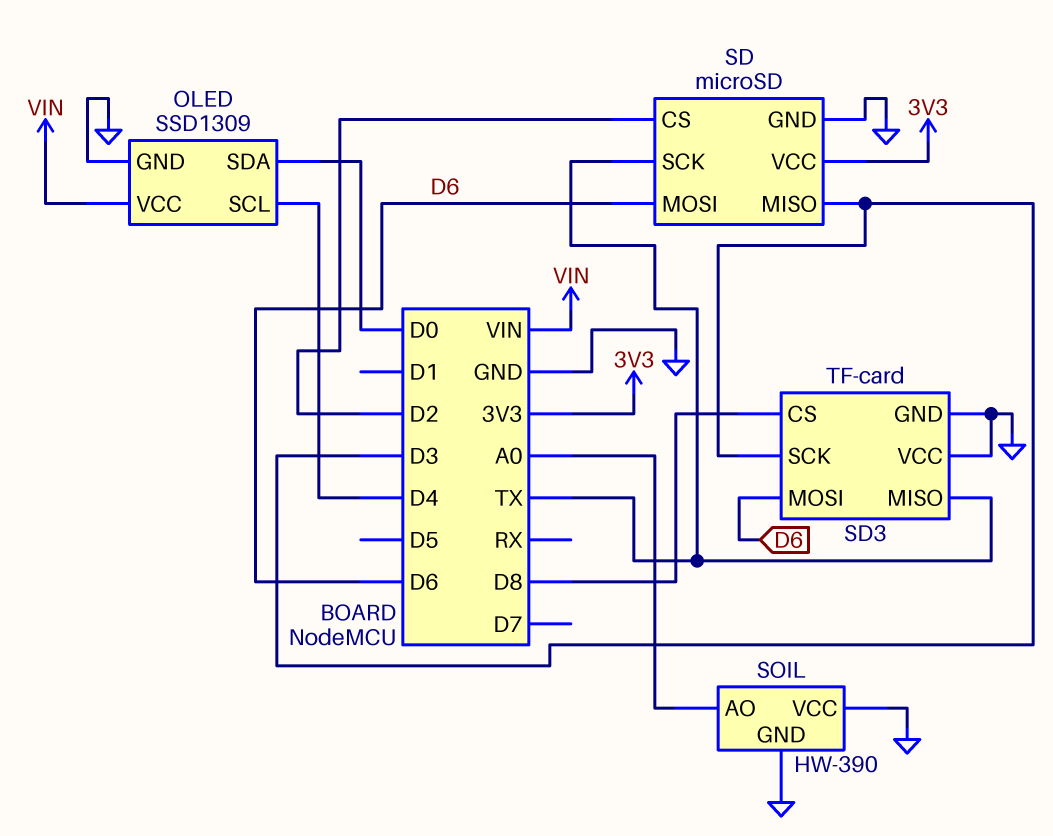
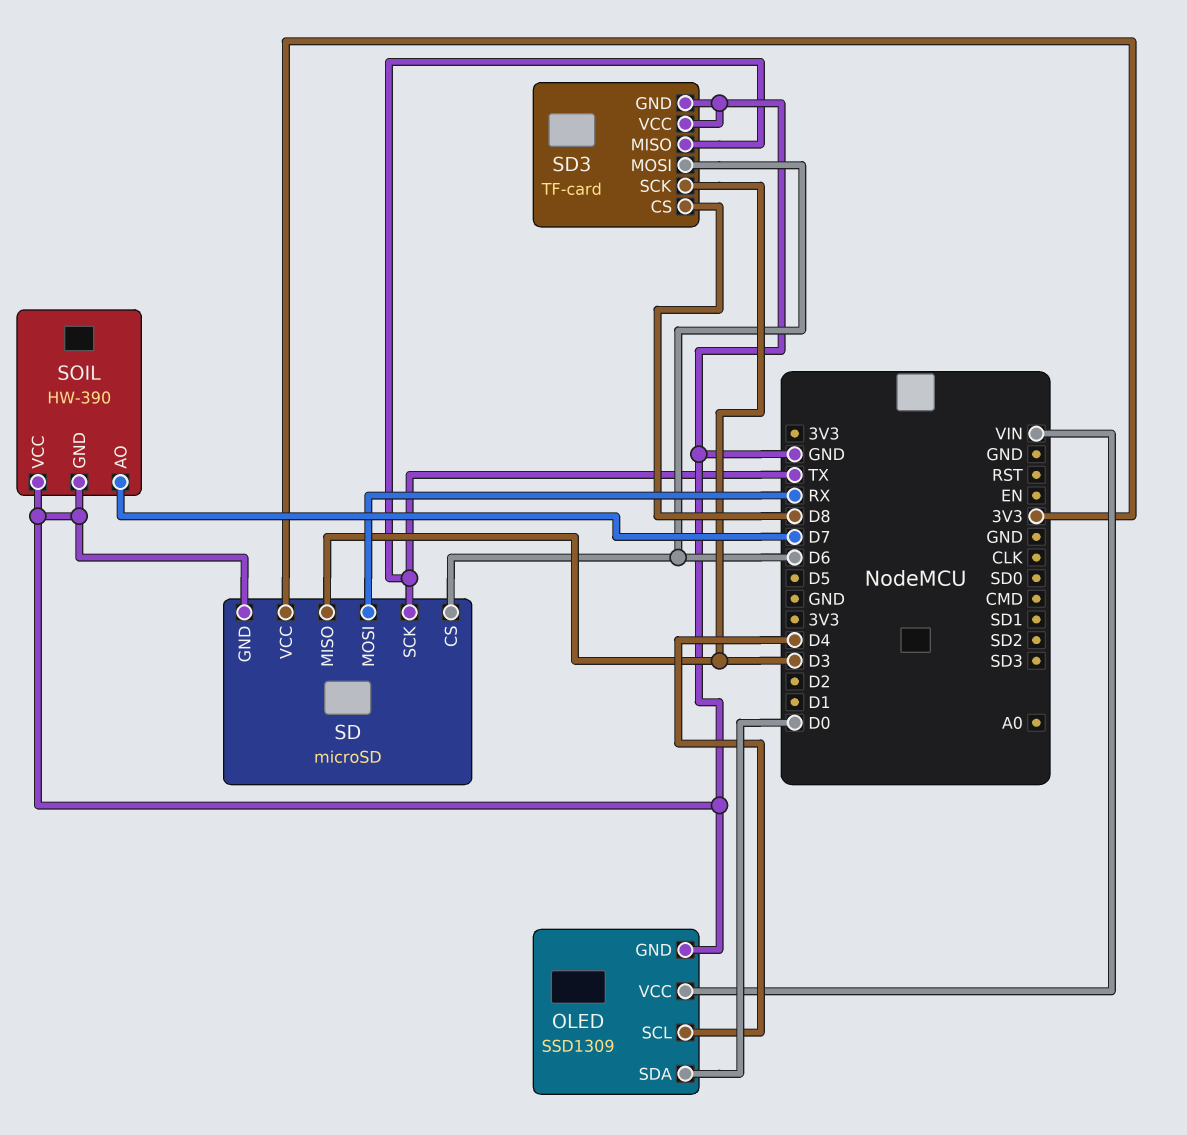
SD pin CS: D2 -> D6
SD pin MOSI: D6 -> RX
SOIL pin AO: A0 -> D7

